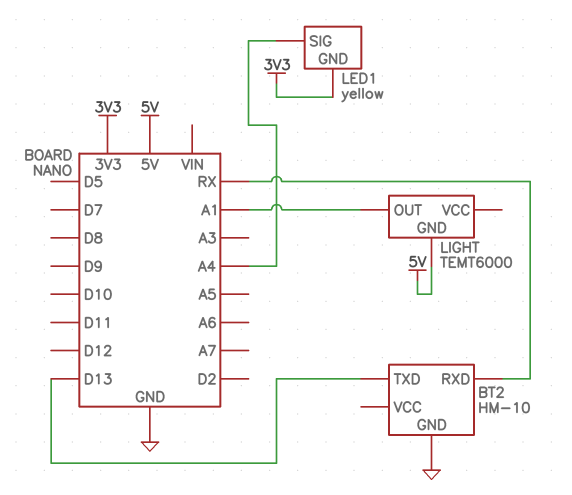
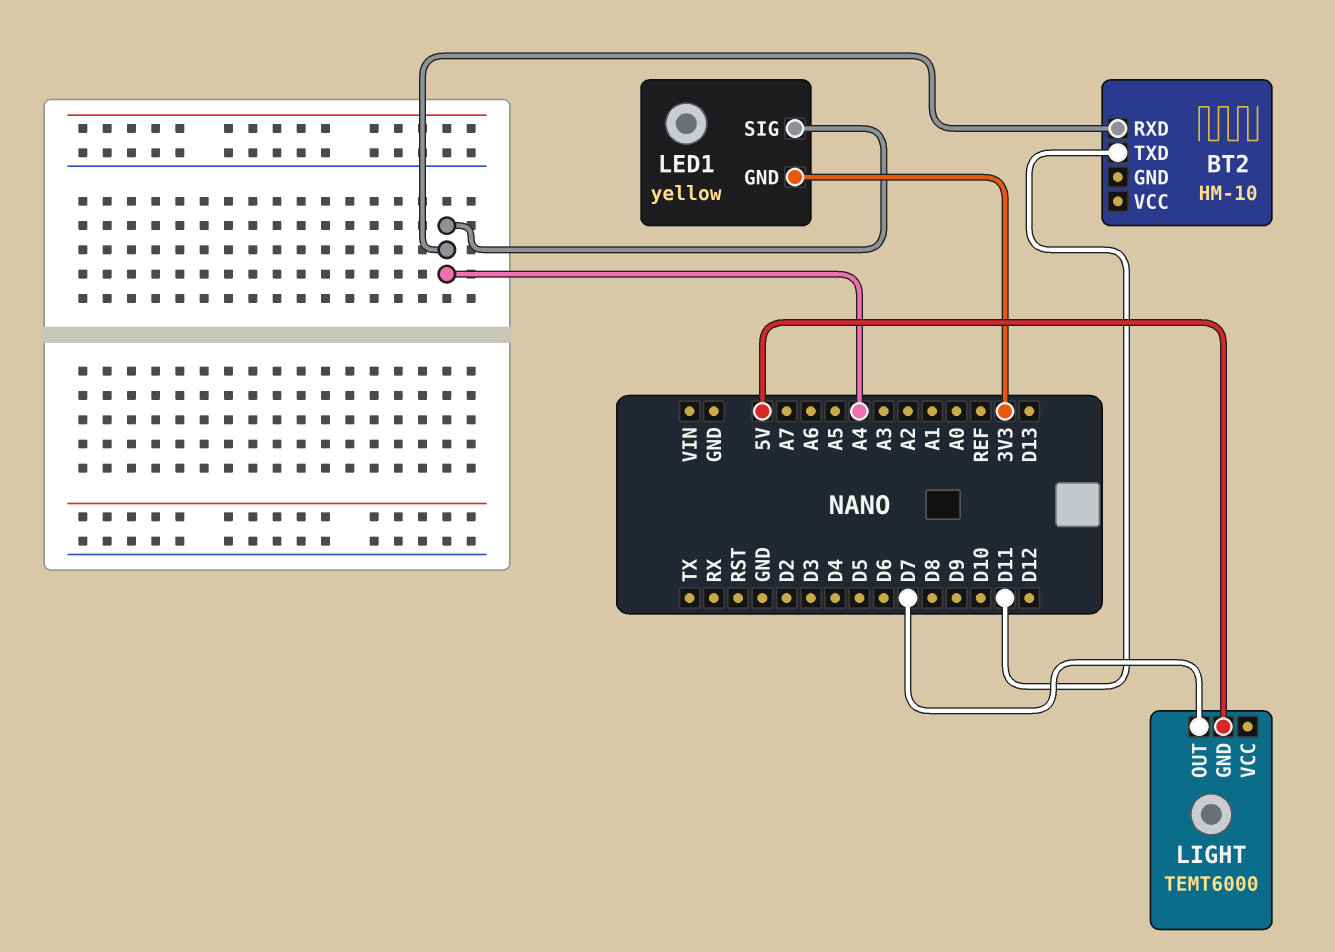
BT2 pin GND: GND -> none
BT2 pin RXD: RX -> A4
BT2 pin TXD: D13 -> D11
LIGHT pin OUT: A1 -> D7

